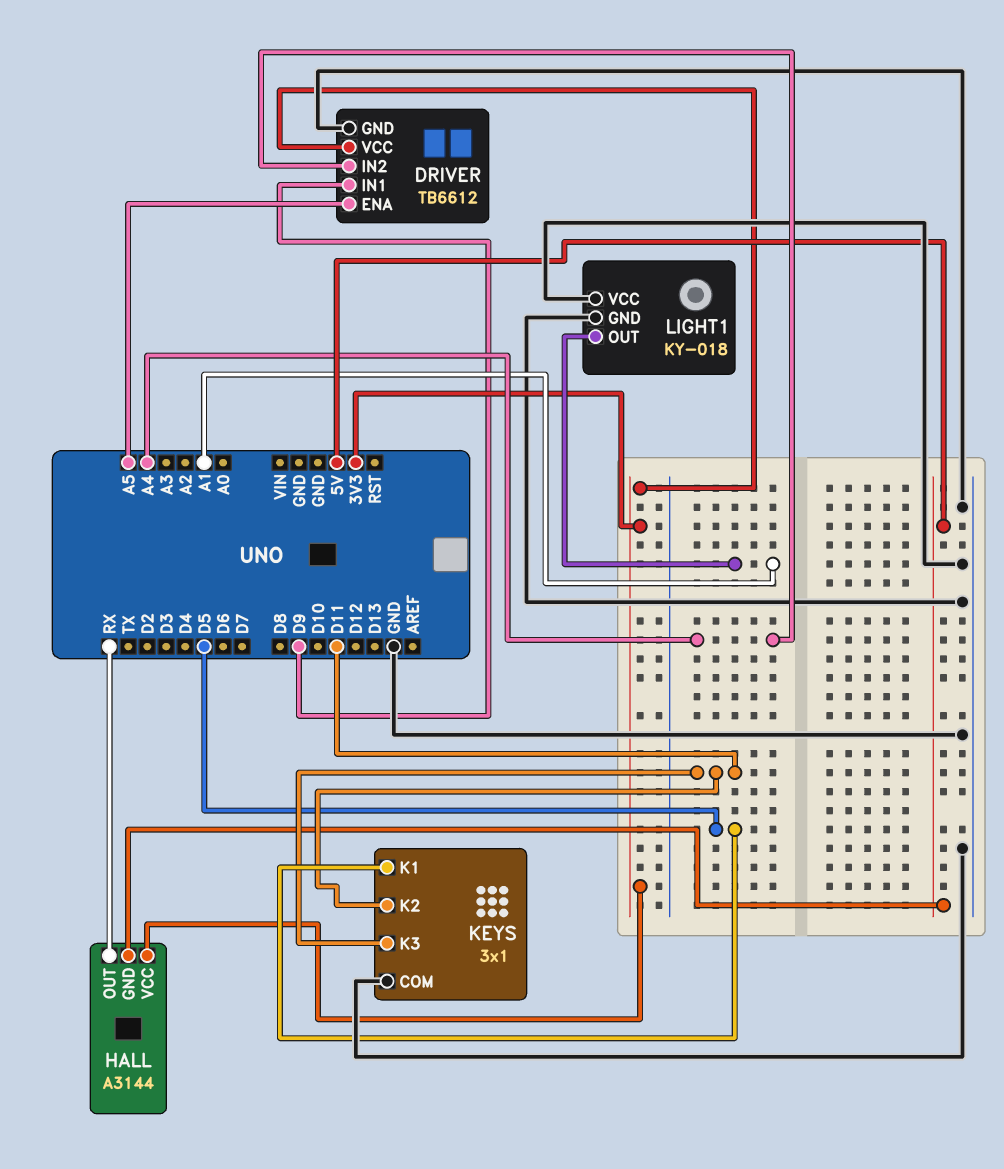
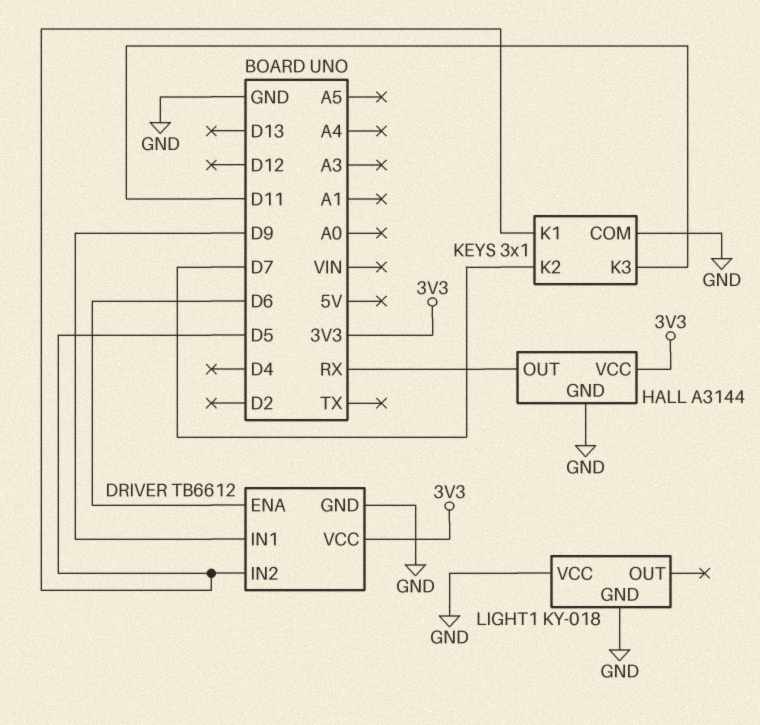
DRIVER pin ENA: A5 -> D6
DRIVER pin IN2: A4 -> D5
HALL pin GND: 5V -> GND
KEYS pin K2: D11 -> D7
LIGHT1 pin OUT: A1 -> none

